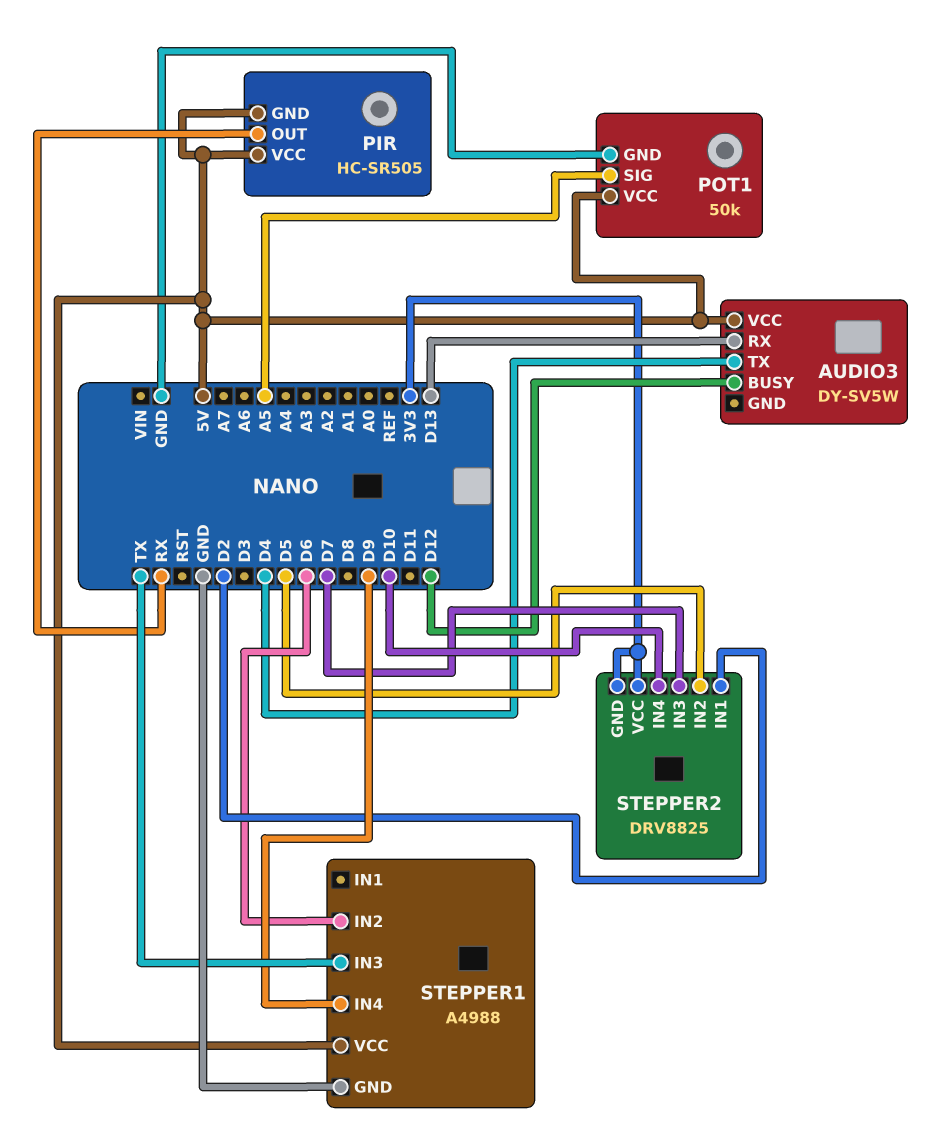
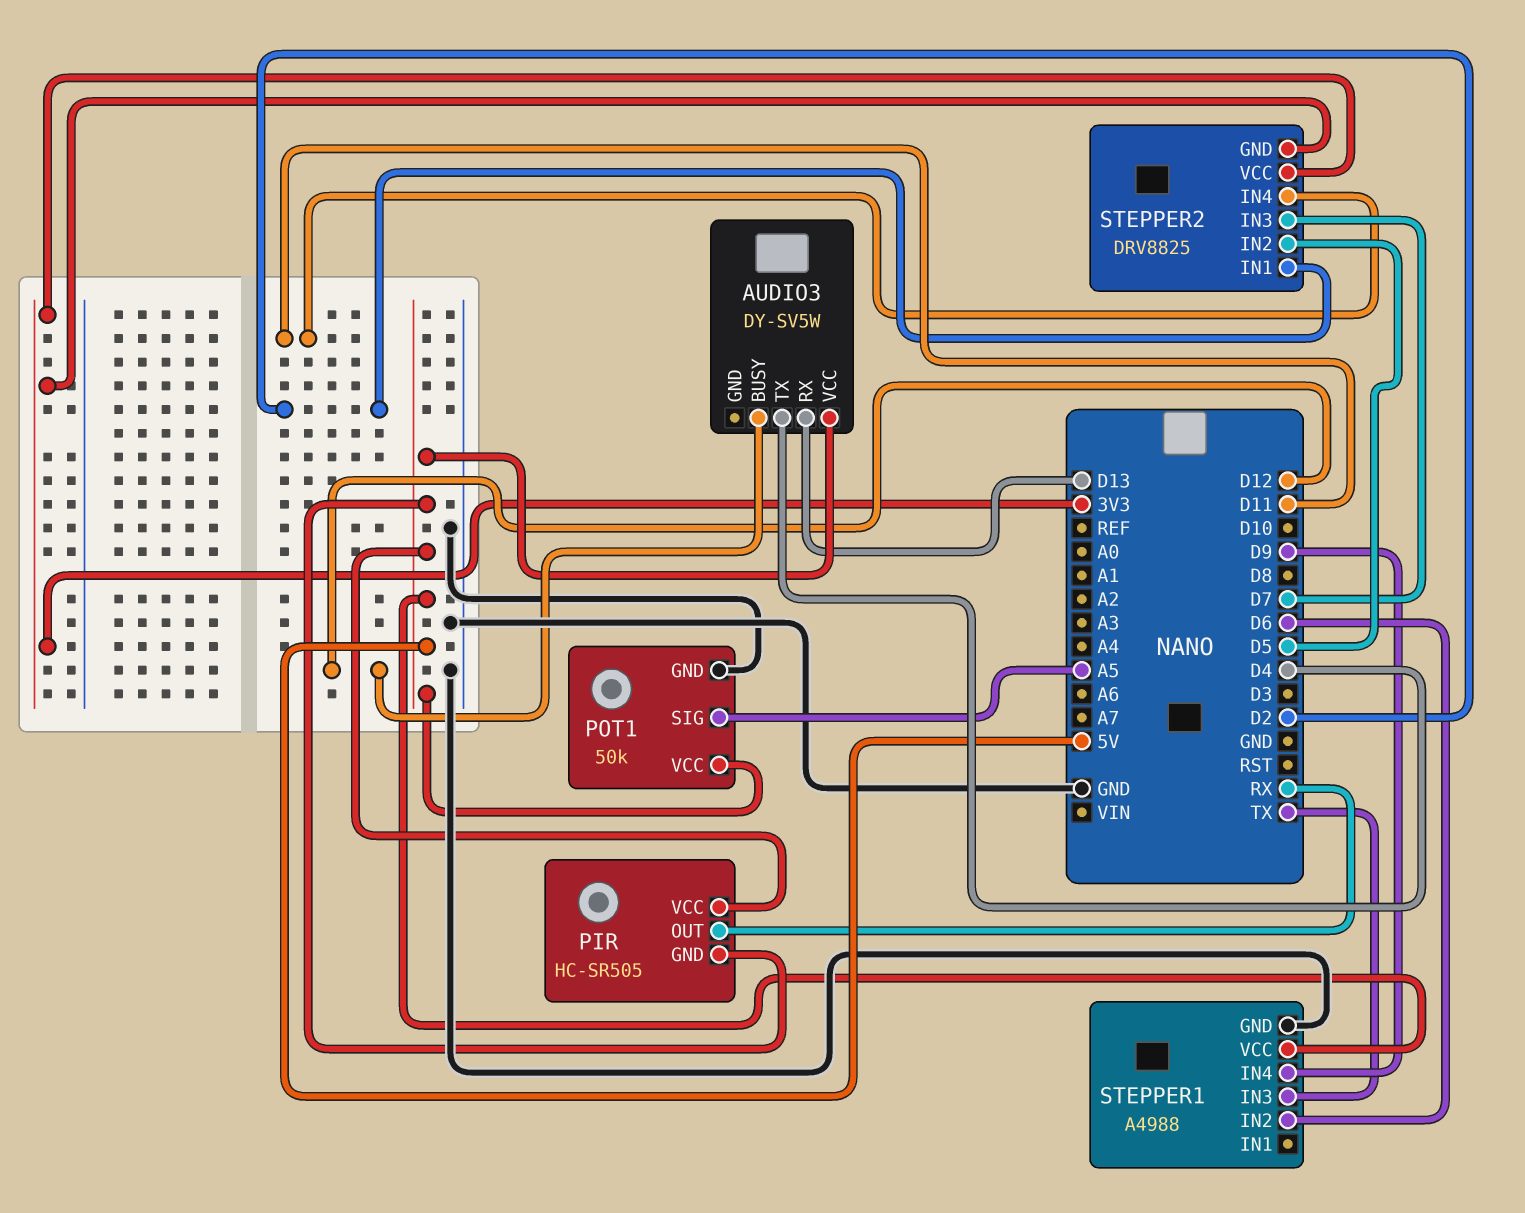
STEPPER2 pin IN4: D10 -> D11

